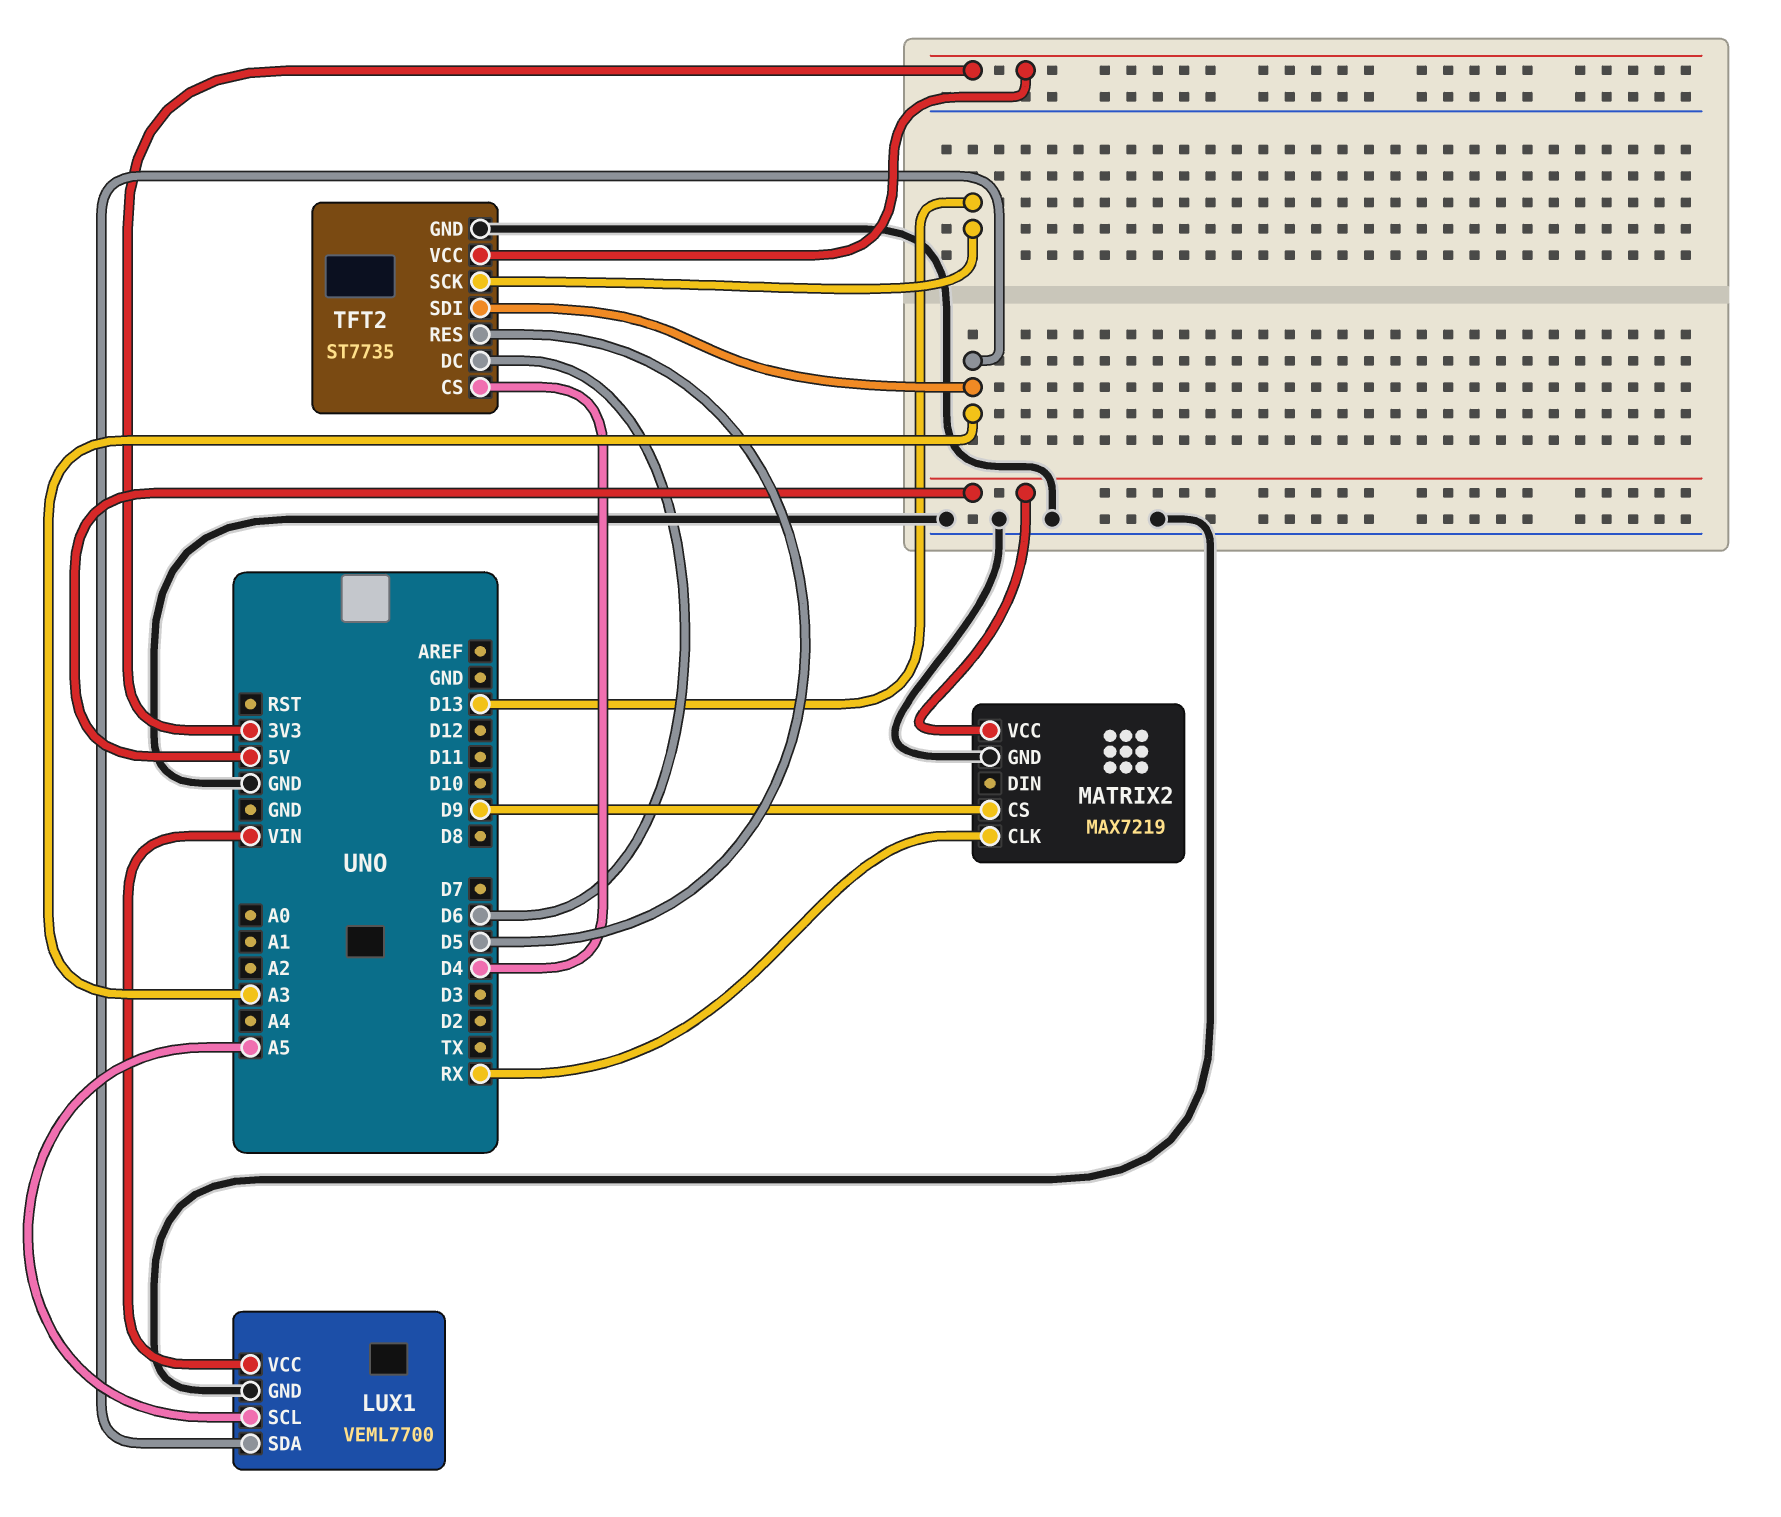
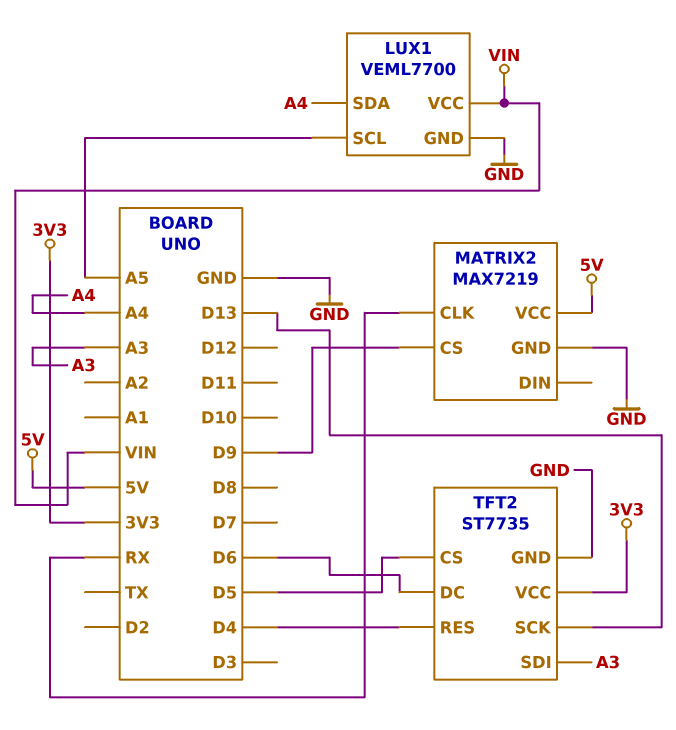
LUX1 pin SDA: A3 -> A4
TFT2 pin CS: D4 -> D5
TFT2 pin RES: D5 -> D4

